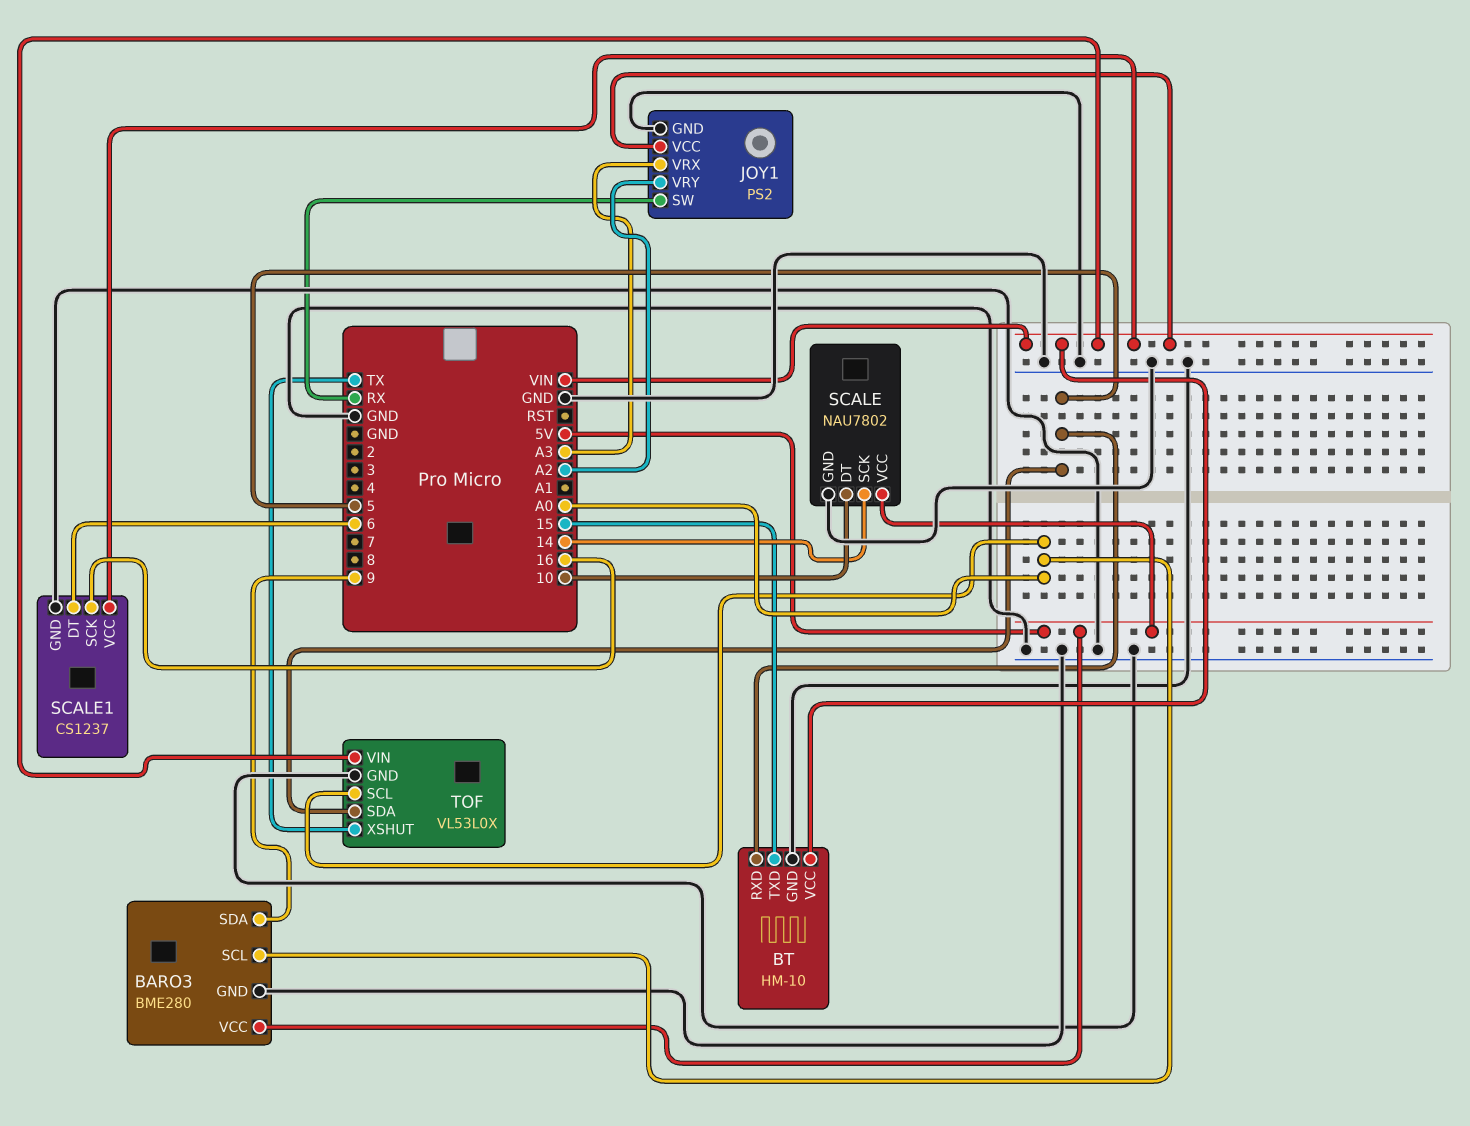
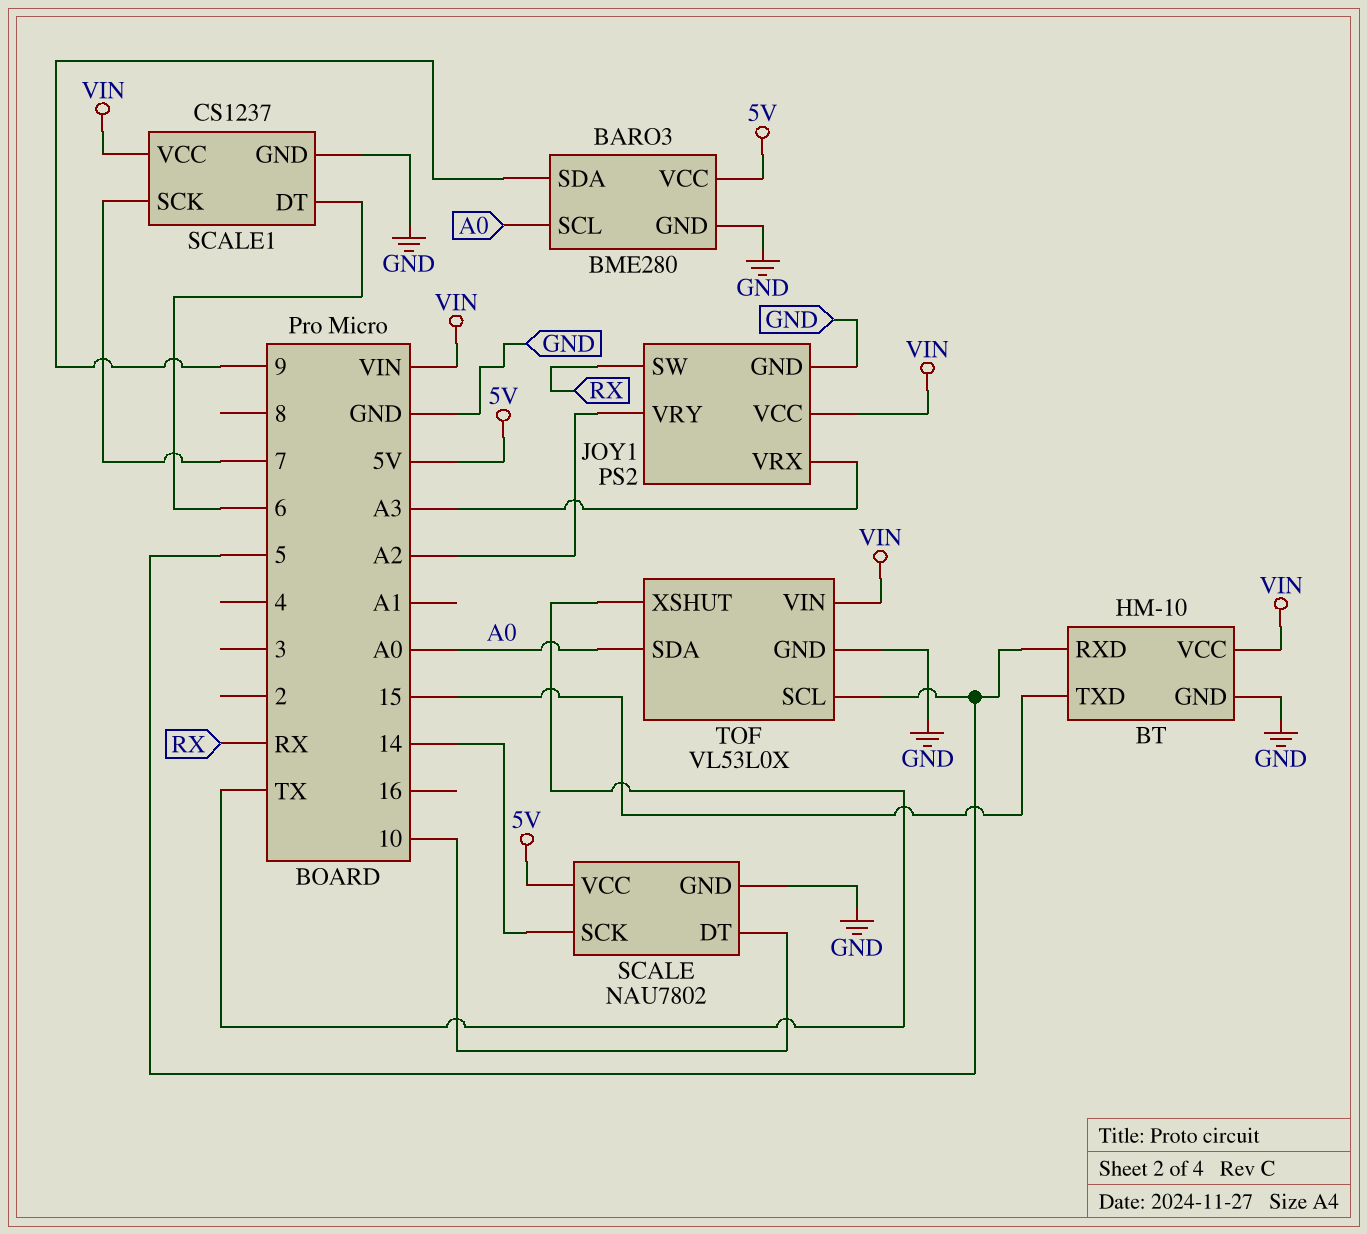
SCALE1 pin SCK: 16 -> 7
TOF pin SCL: A0 -> 5
TOF pin SDA: 5 -> A0

